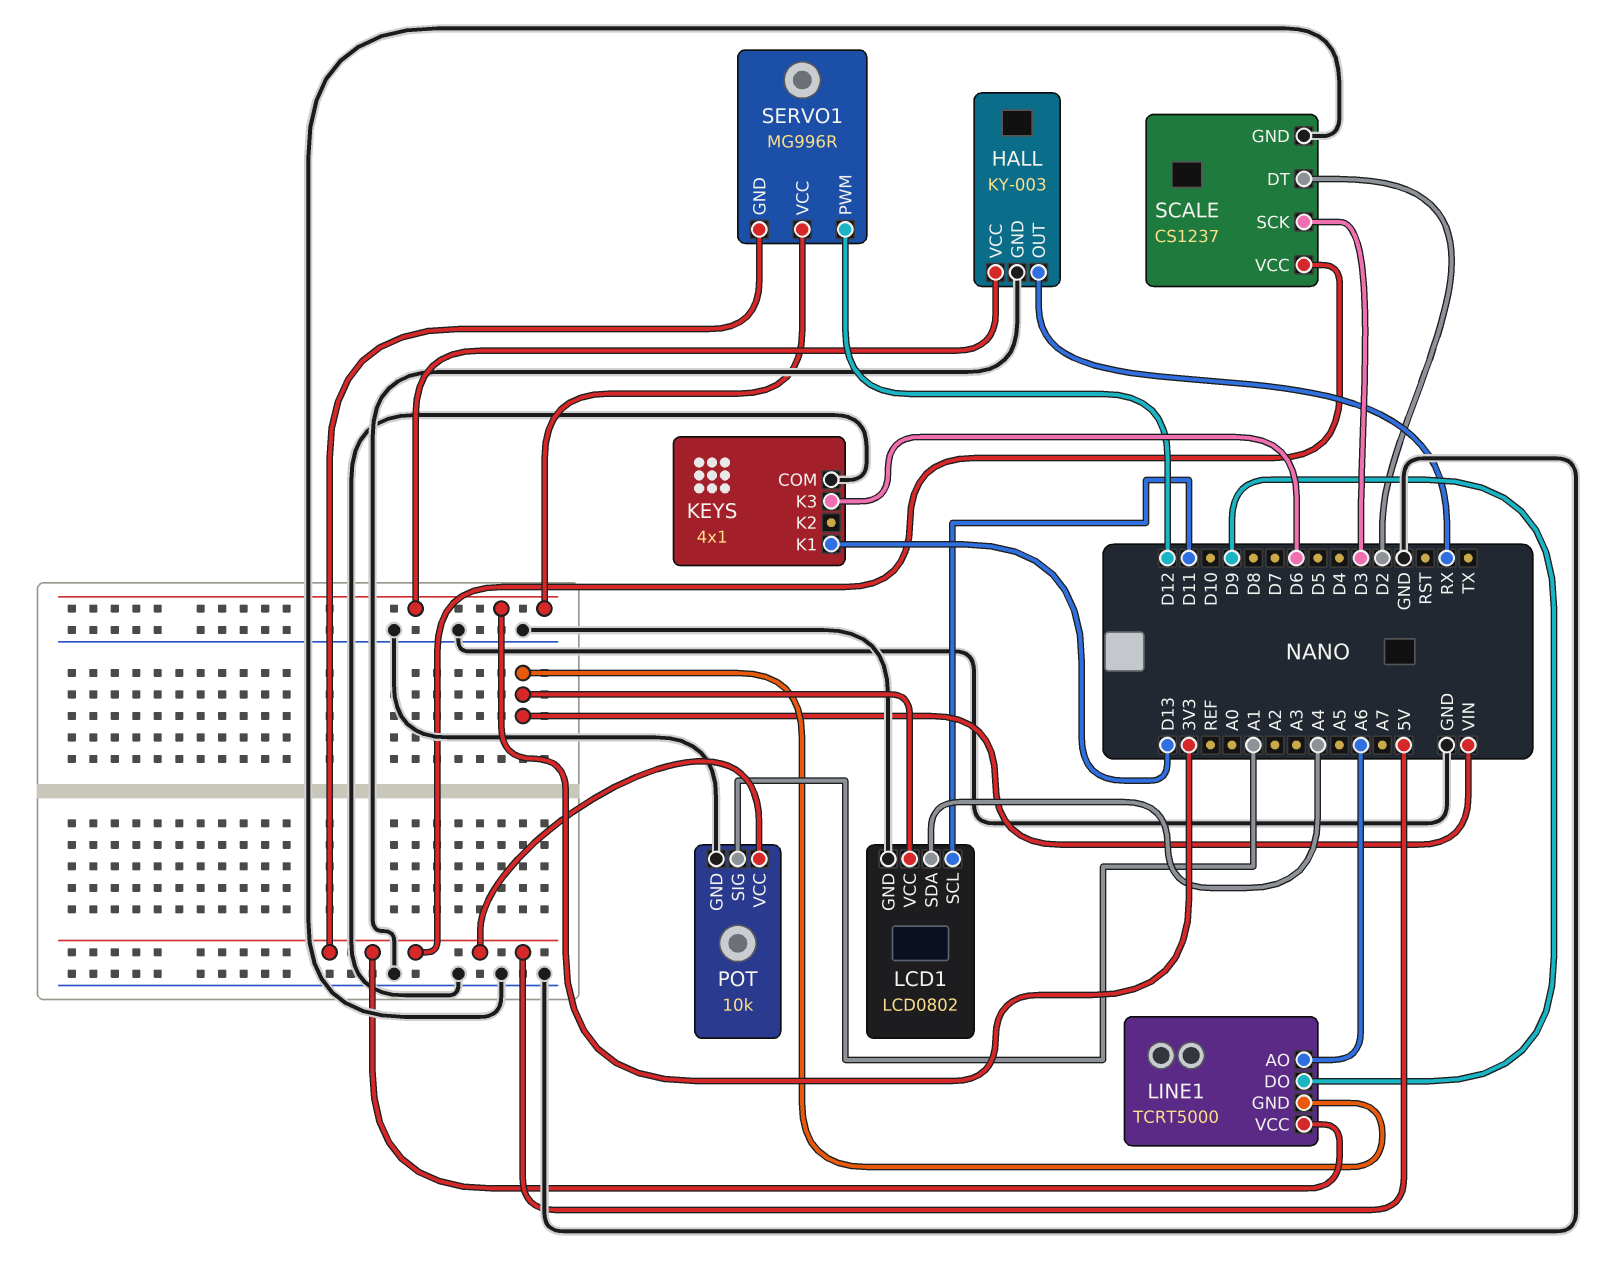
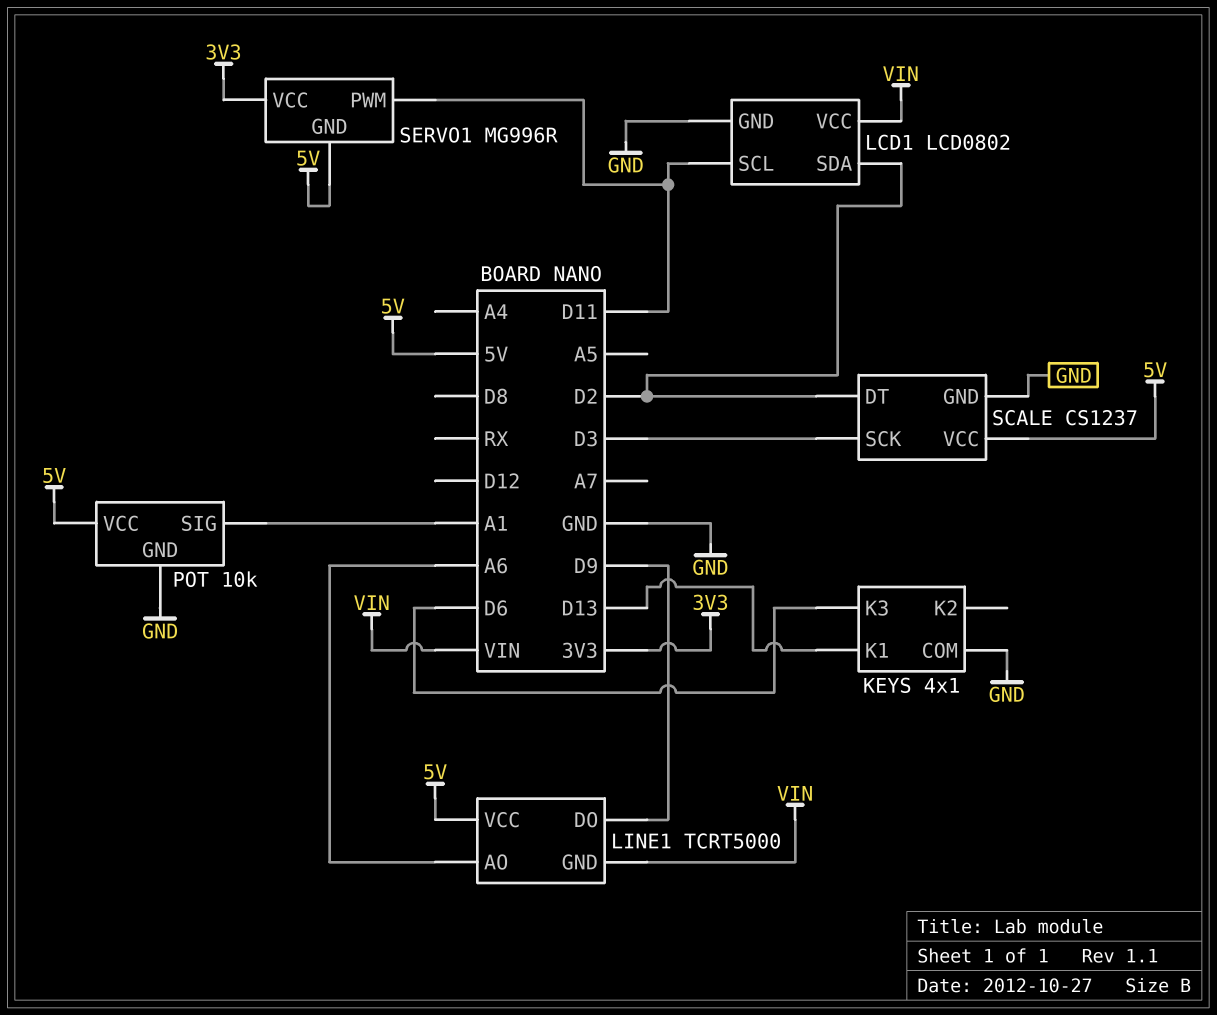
HALL: KY-003 -> none
HALL pin GND: GND -> none
HALL pin OUT: RX -> none
HALL pin VCC: 3V3 -> none
LCD1 pin SDA: A4 -> D2
SERVO1 pin PWM: D12 -> D11

